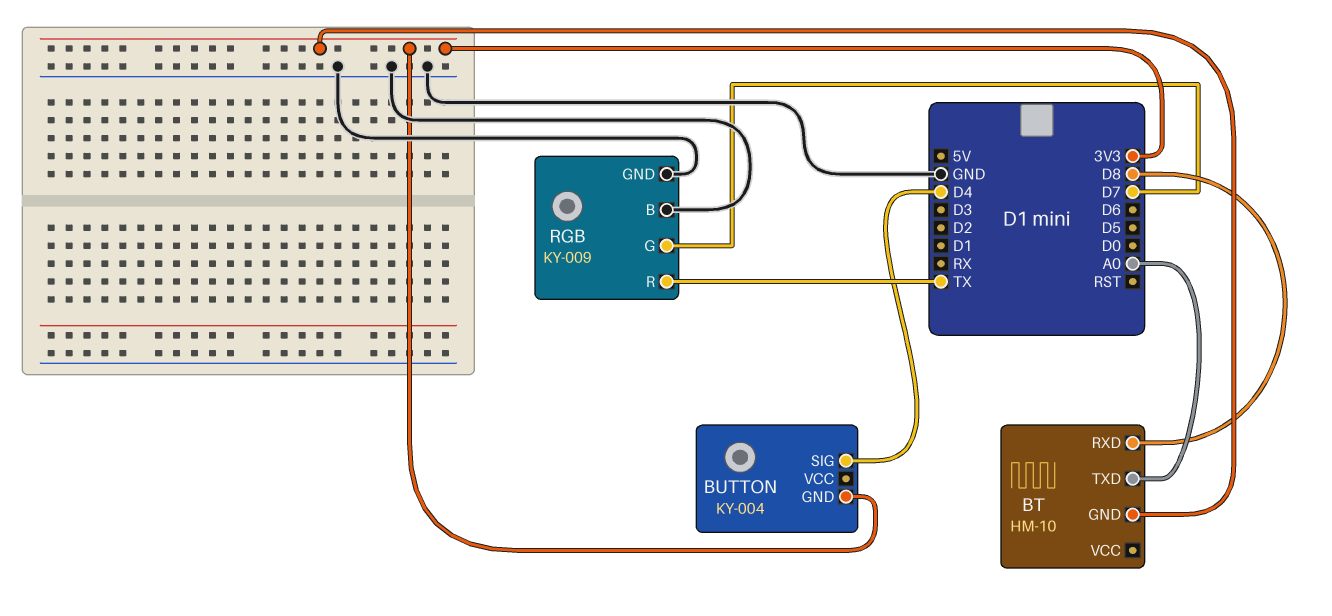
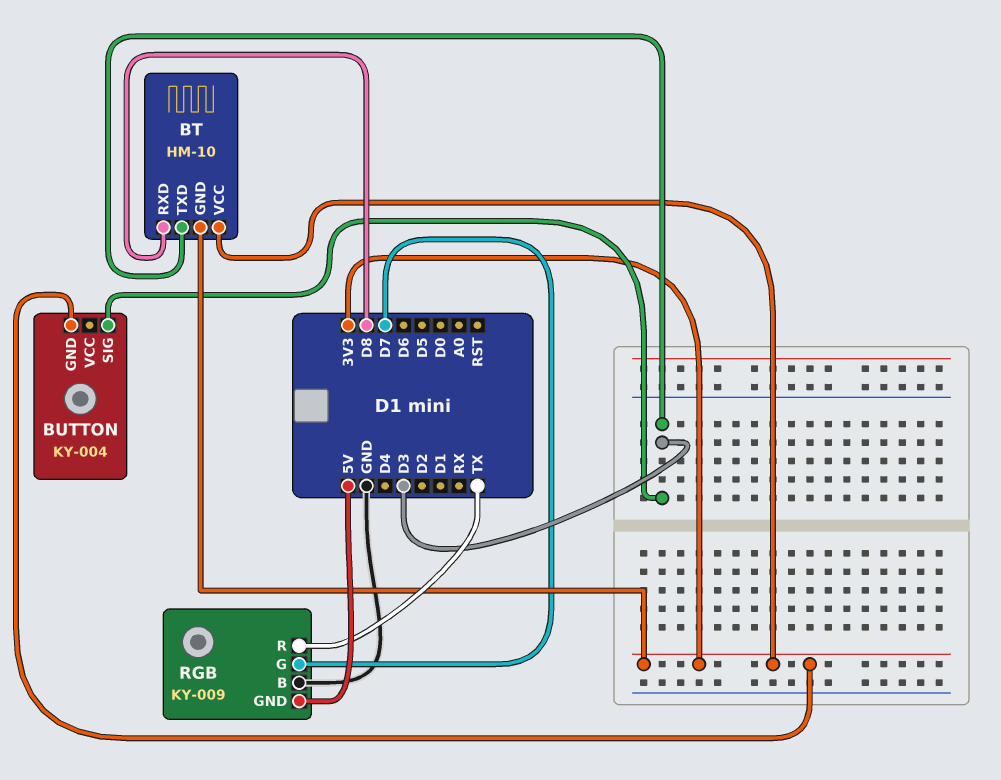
BT pin TXD: A0 -> D3
BT pin VCC: none -> 3V3
BUTTON pin SIG: D4 -> D3
RGB pin GND: GND -> 5V

